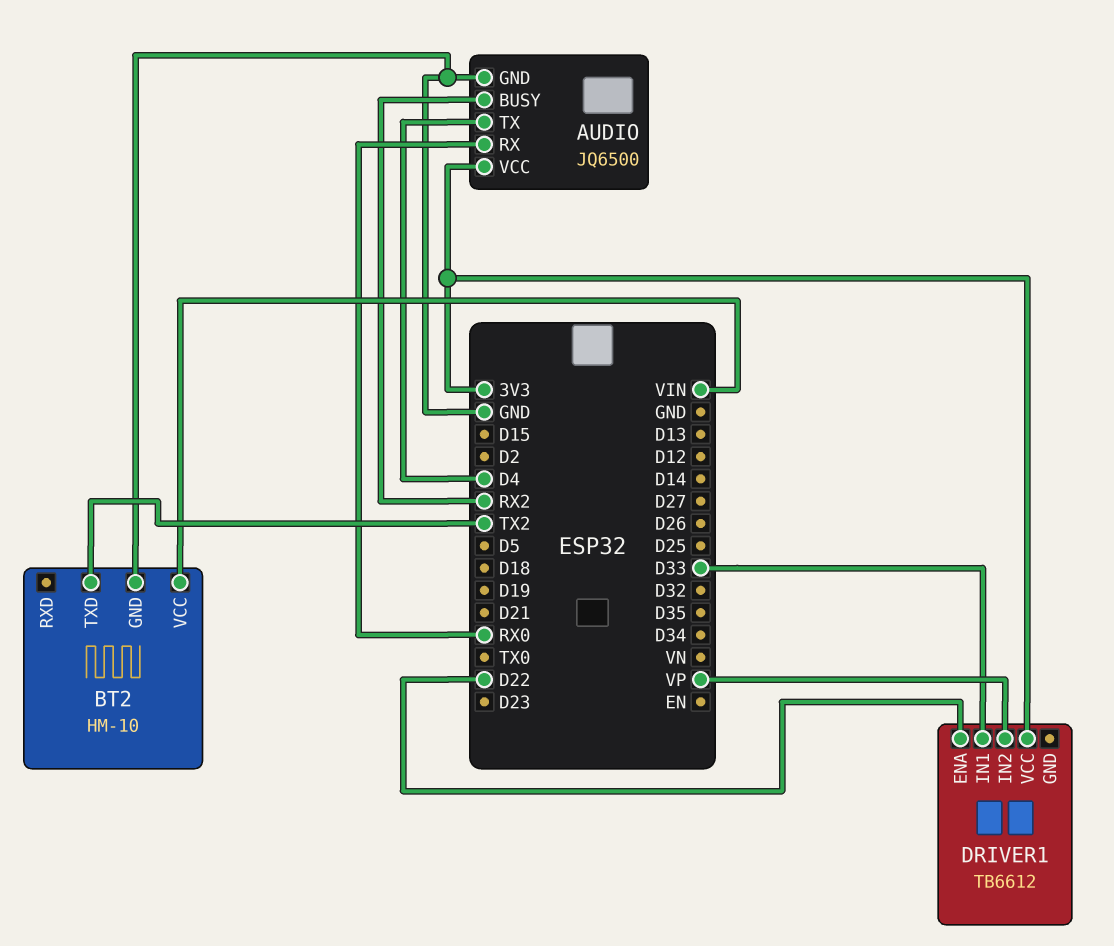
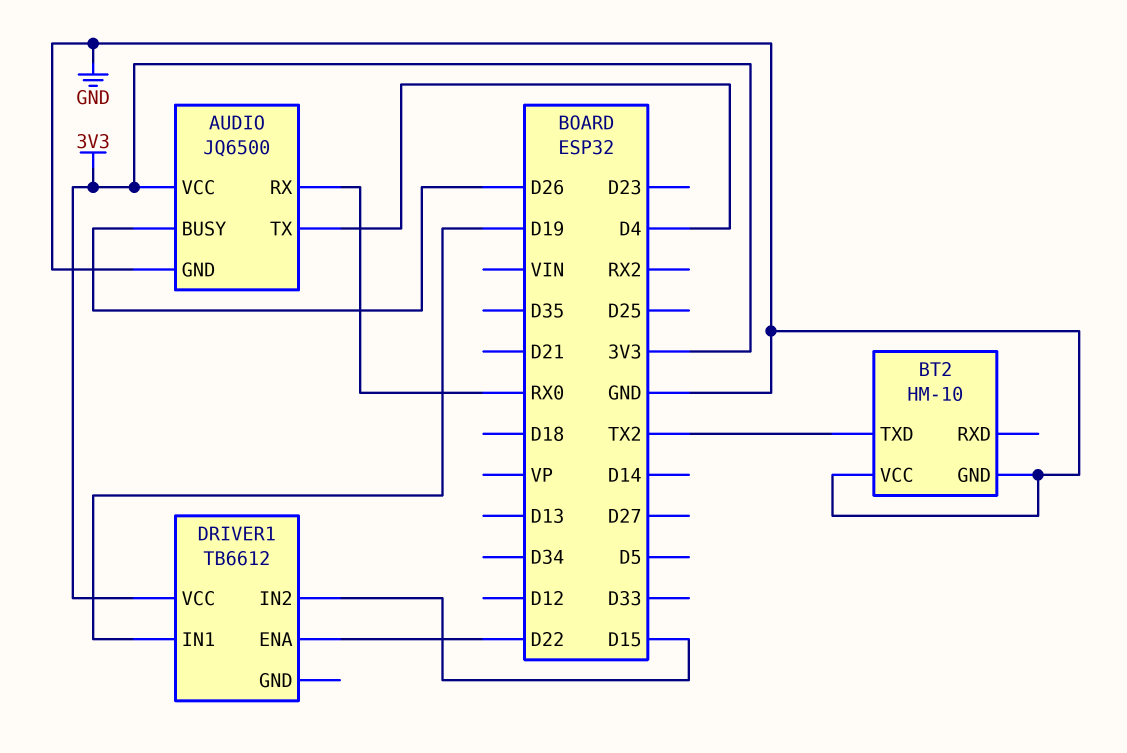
AUDIO pin BUSY: RX2 -> D26
BT2 pin VCC: VIN -> GND
DRIVER1 pin IN1: D33 -> D19
DRIVER1 pin IN2: VP -> D15

